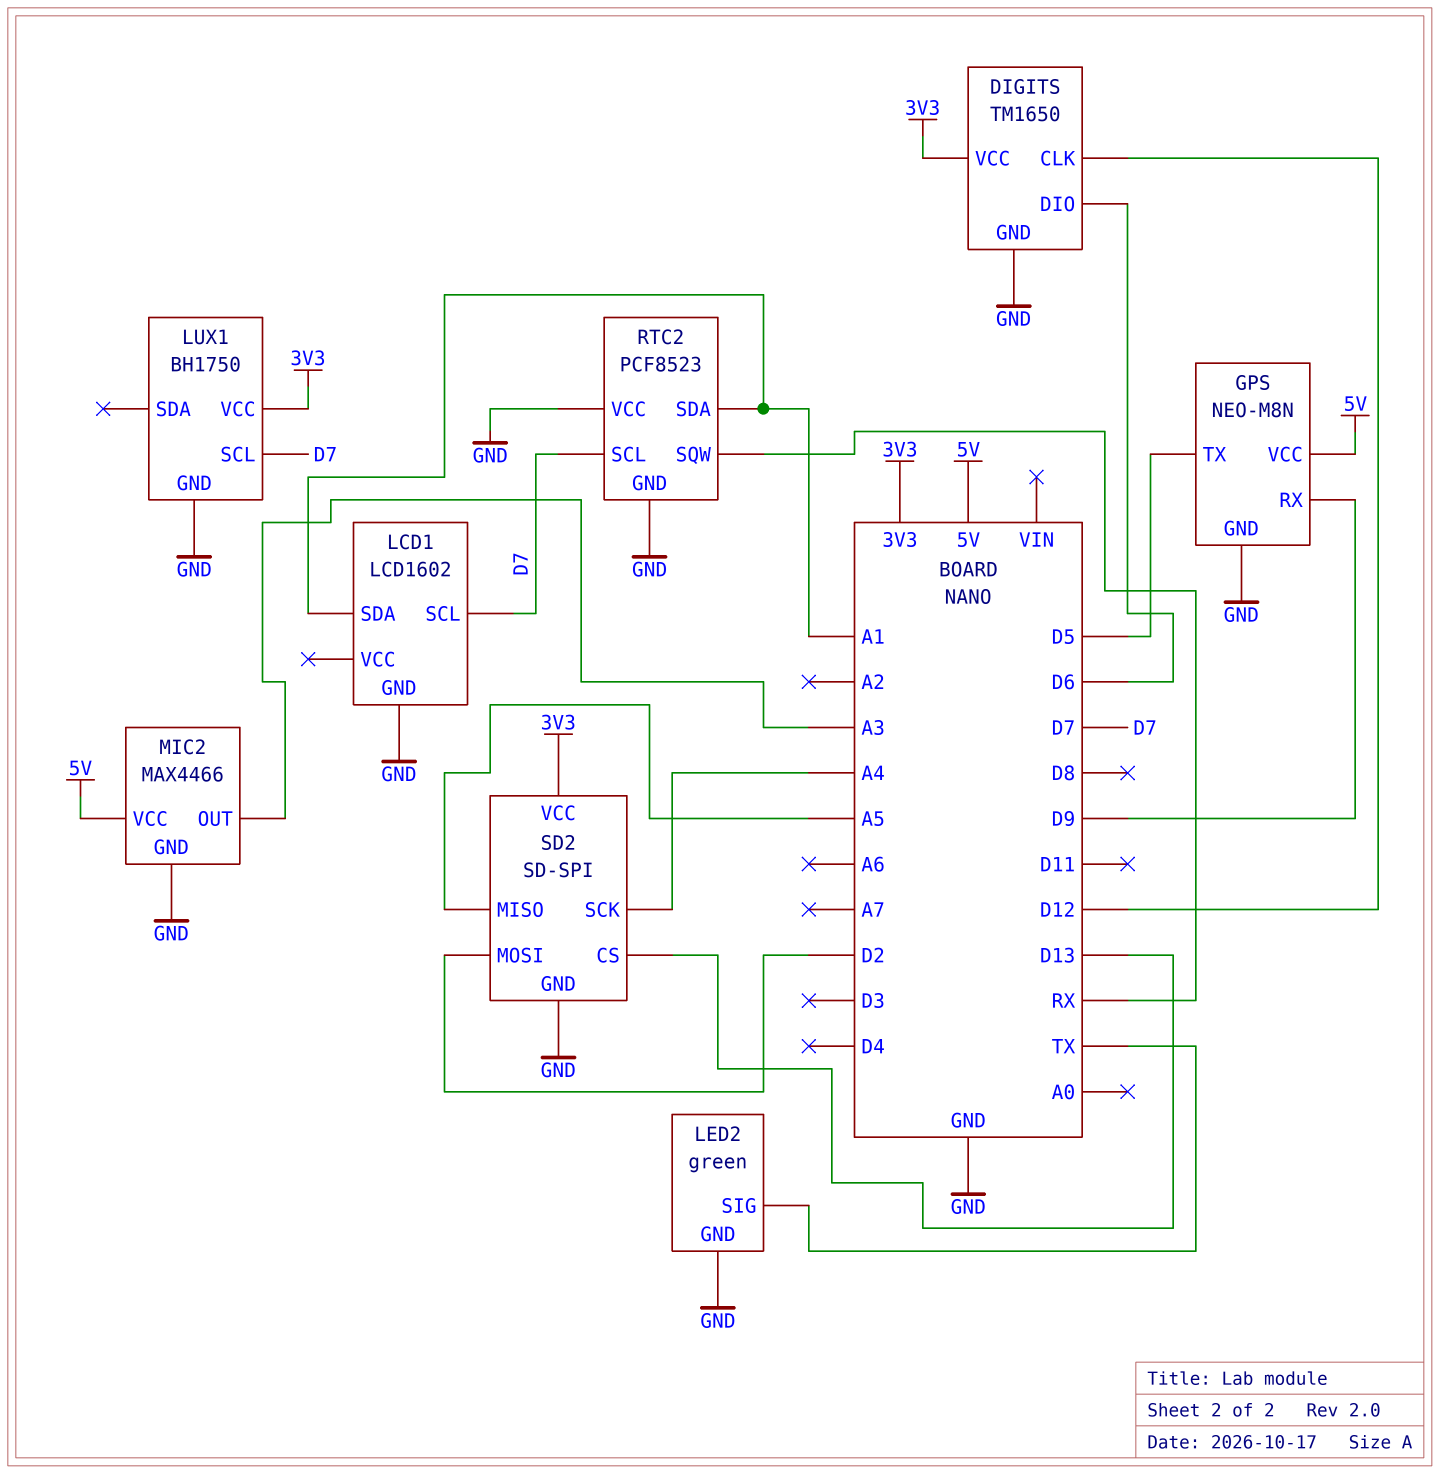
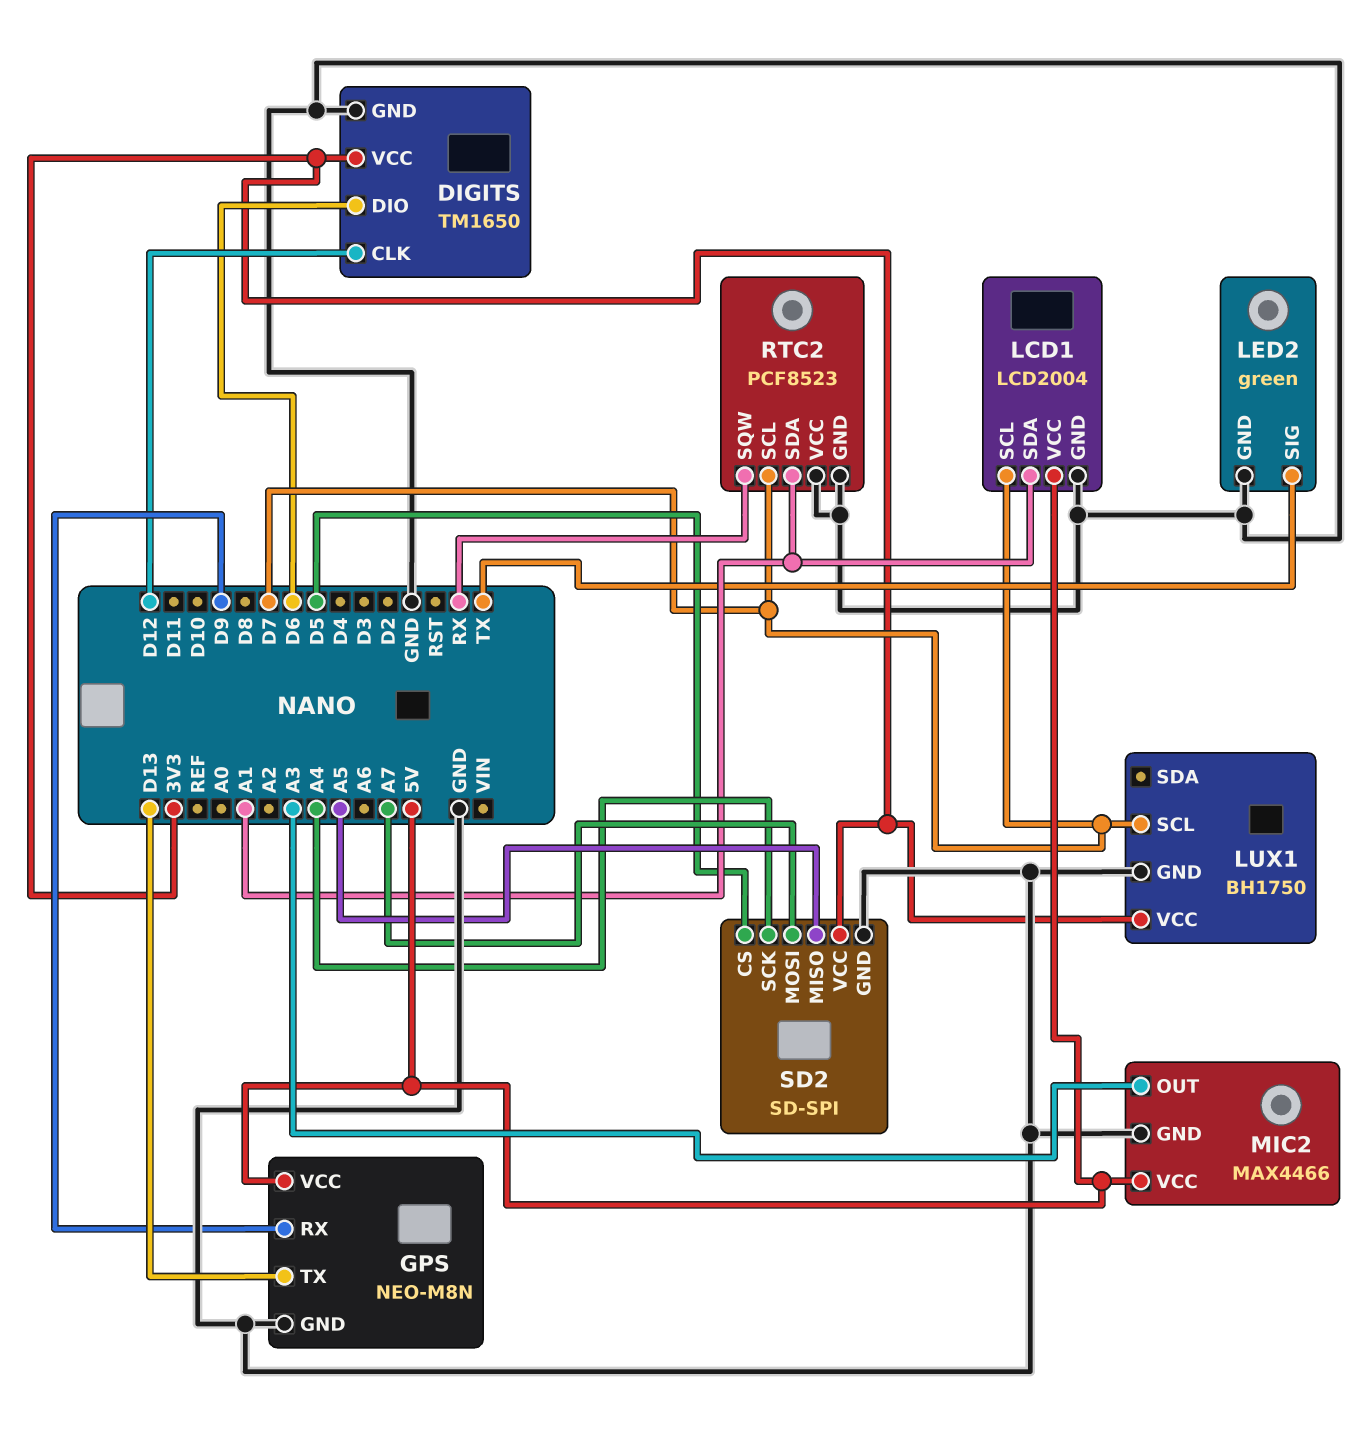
GPS pin TX: D5 -> D13
LCD1: LCD1602 -> LCD2004
LCD1 pin VCC: none -> 5V
SD2 pin CS: D13 -> D5
SD2 pin MOSI: D2 -> A7

